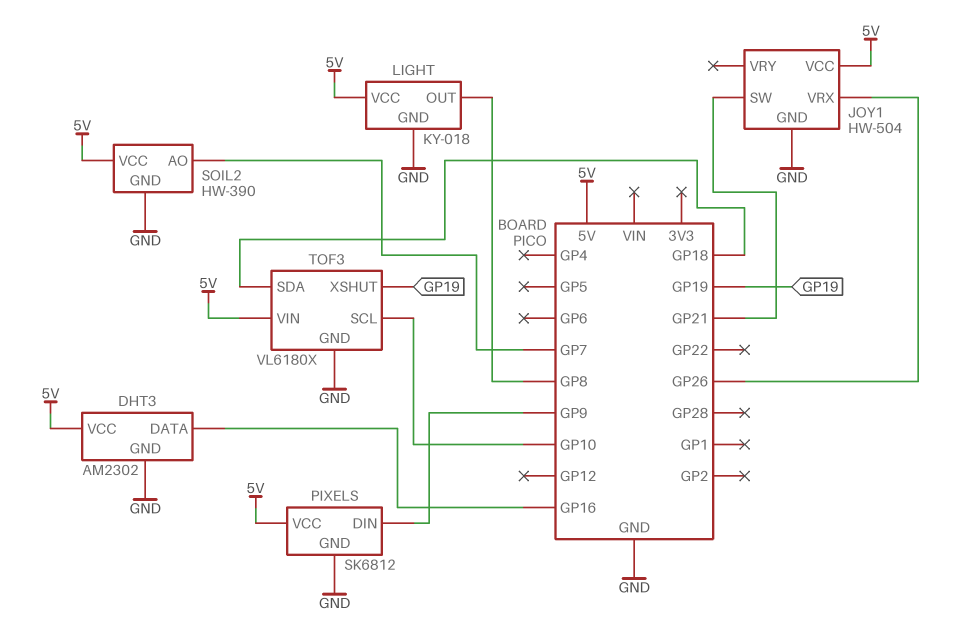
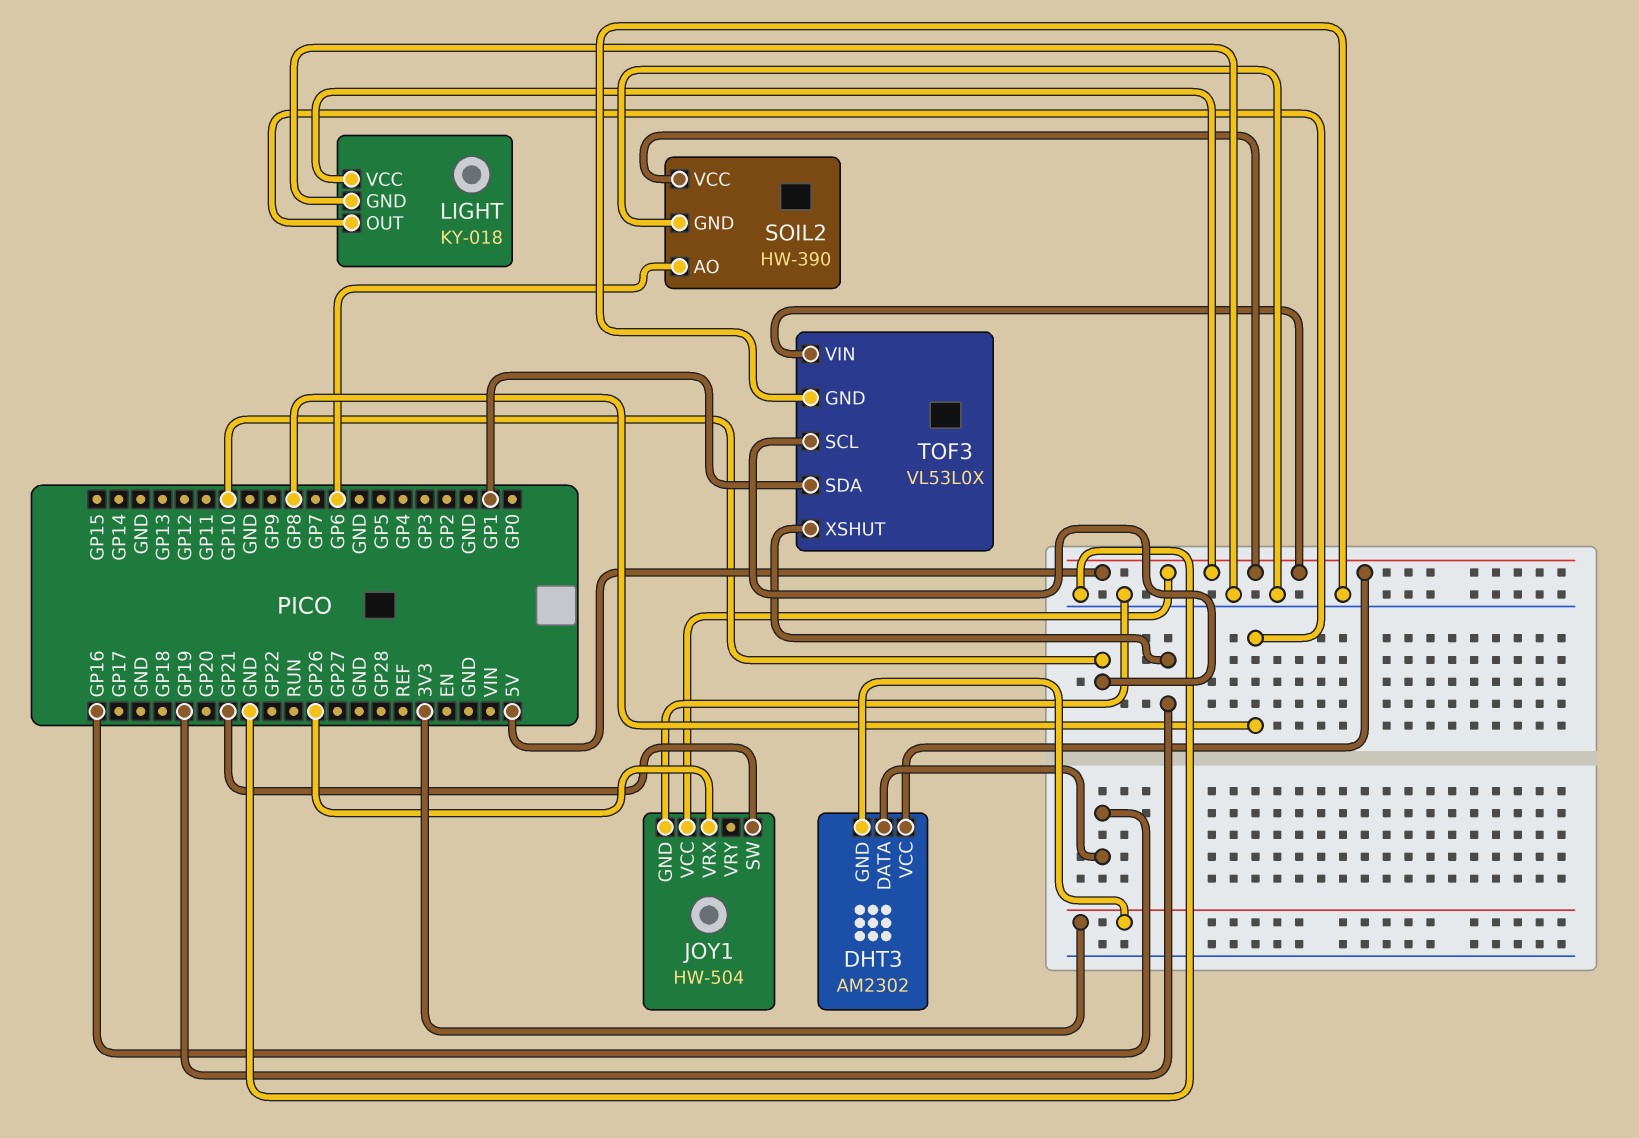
DHT3 pin GND: GND -> 3V3
PIXELS: SK6812 -> none
PIXELS pin DIN: GP9 -> none
PIXELS pin GND: GND -> none
PIXELS pin VCC: 5V -> none
SOIL2 pin AO: GP7 -> GP6
TOF3: VL6180X -> VL53L0X
TOF3 pin SDA: GP18 -> GP1

